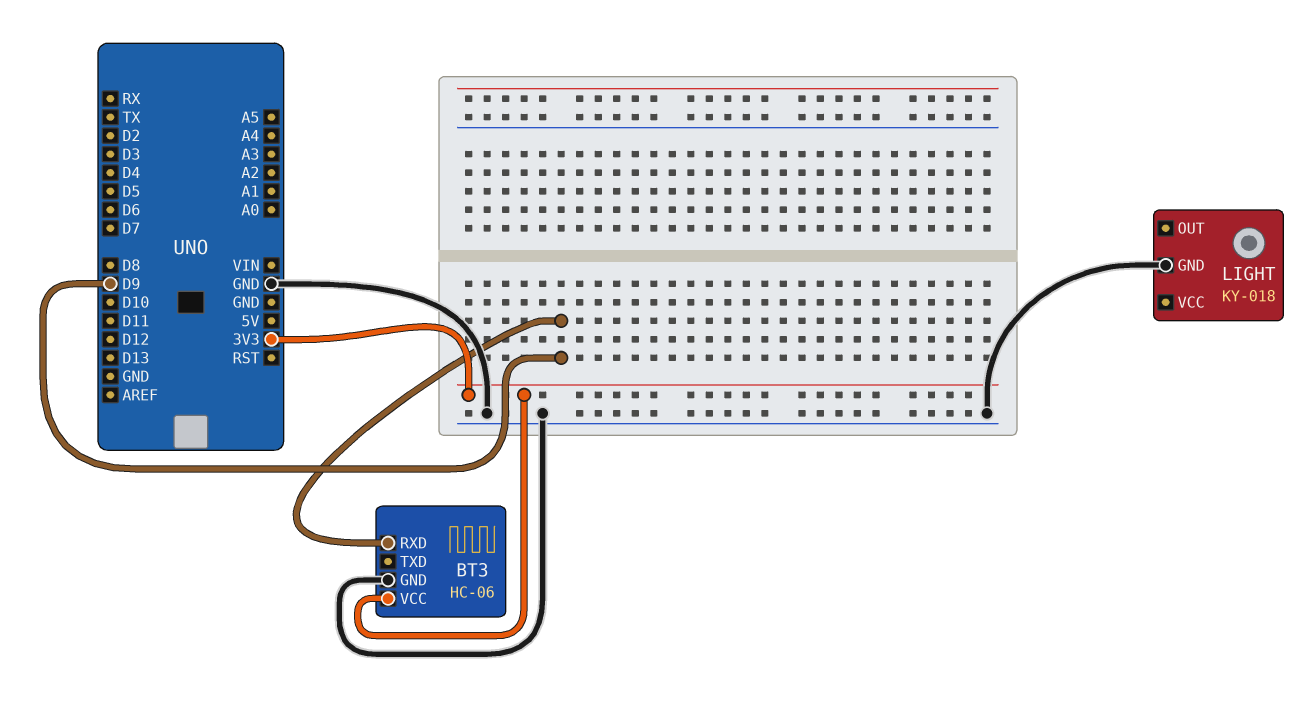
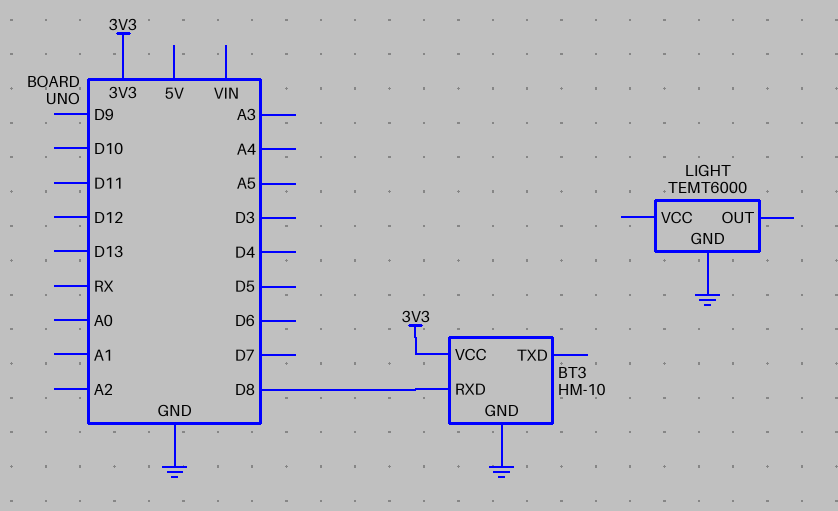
BT3: HC-06 -> HM-10
BT3 pin RXD: D9 -> D8
LIGHT: KY-018 -> TEMT6000

